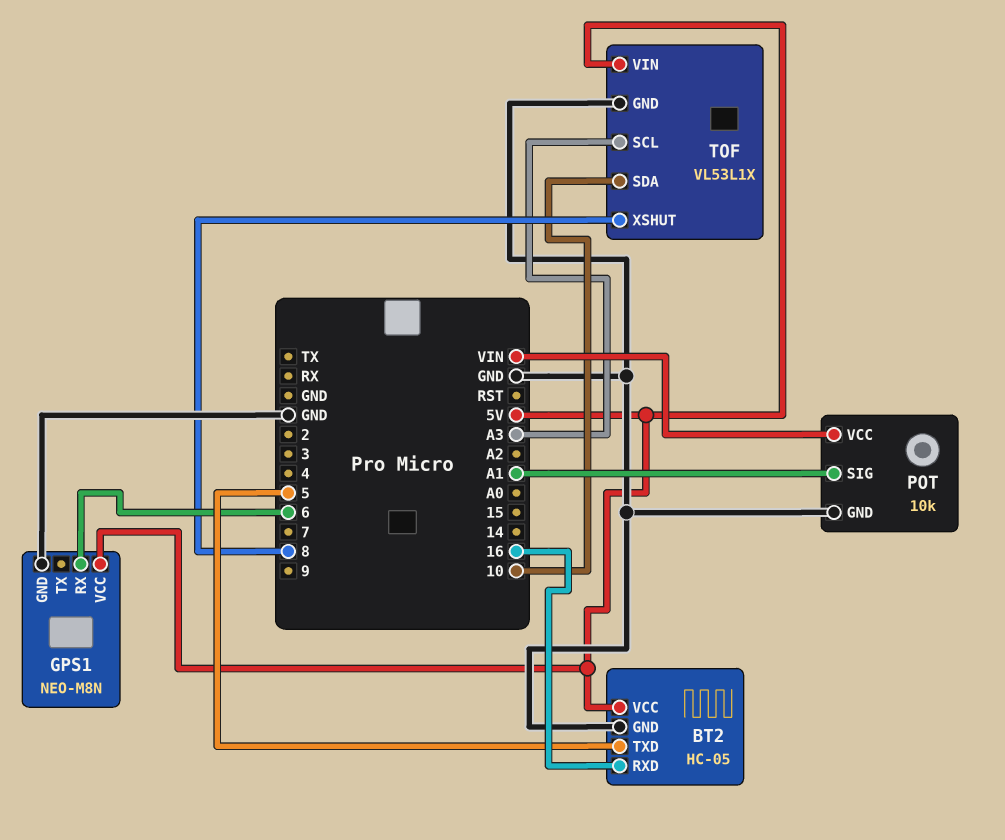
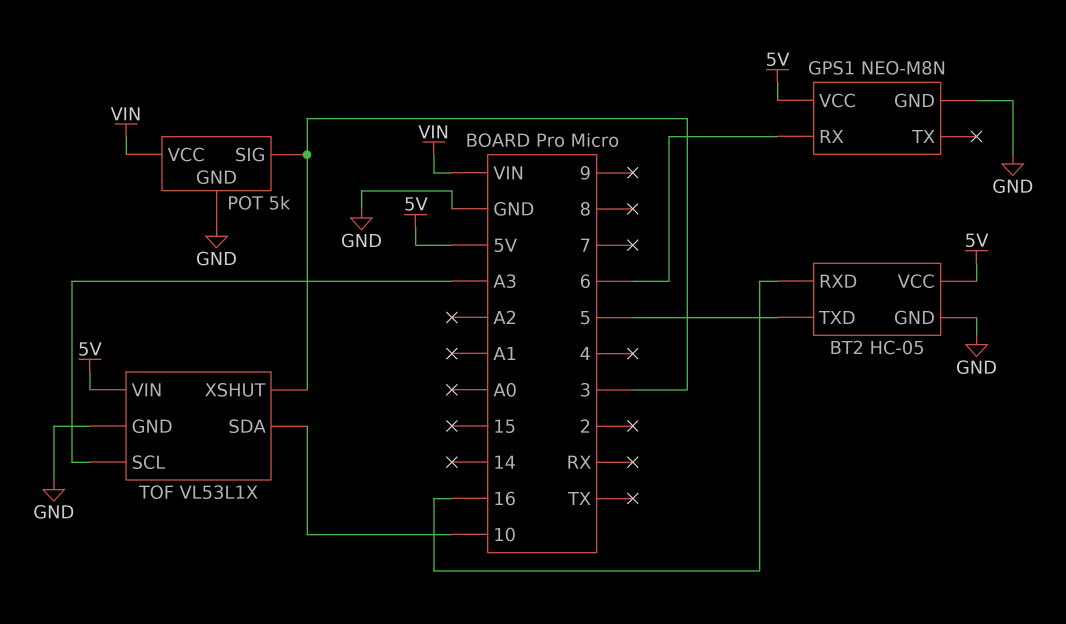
POT: 10k -> 5k
POT pin SIG: A1 -> 3
TOF pin XSHUT: 8 -> 3

